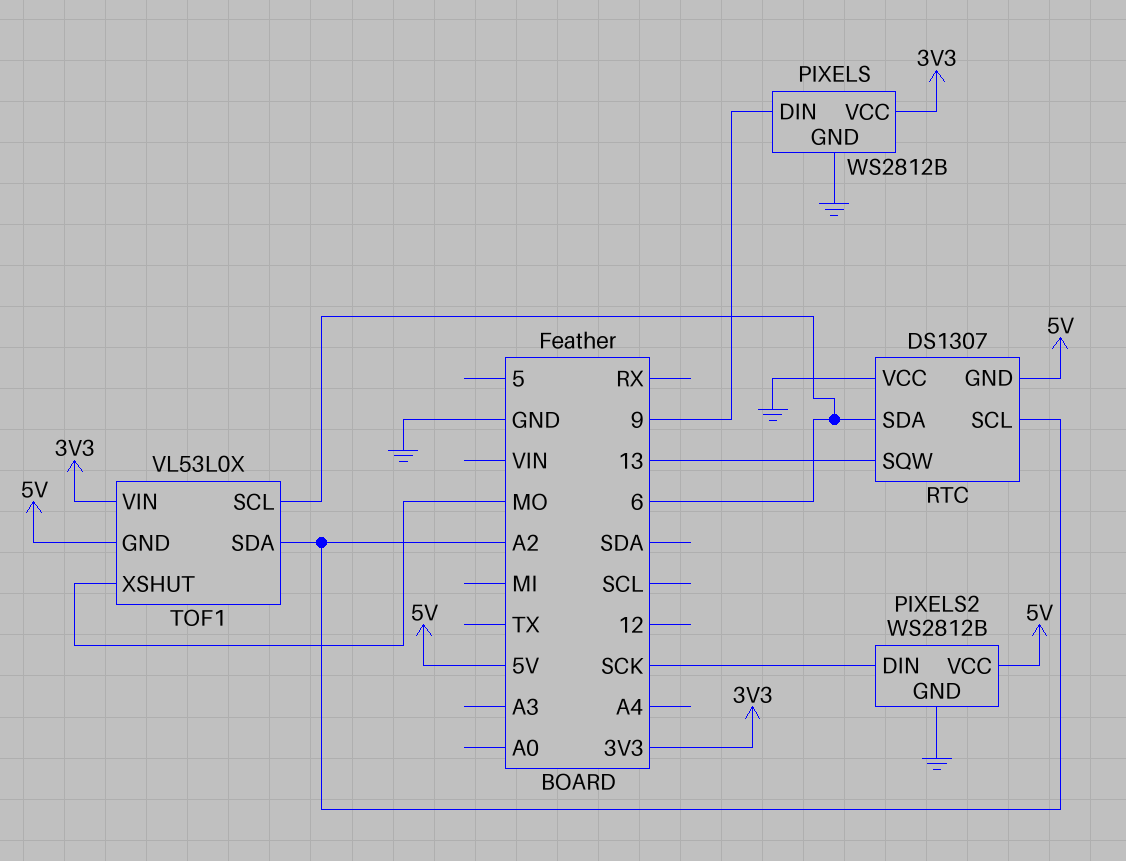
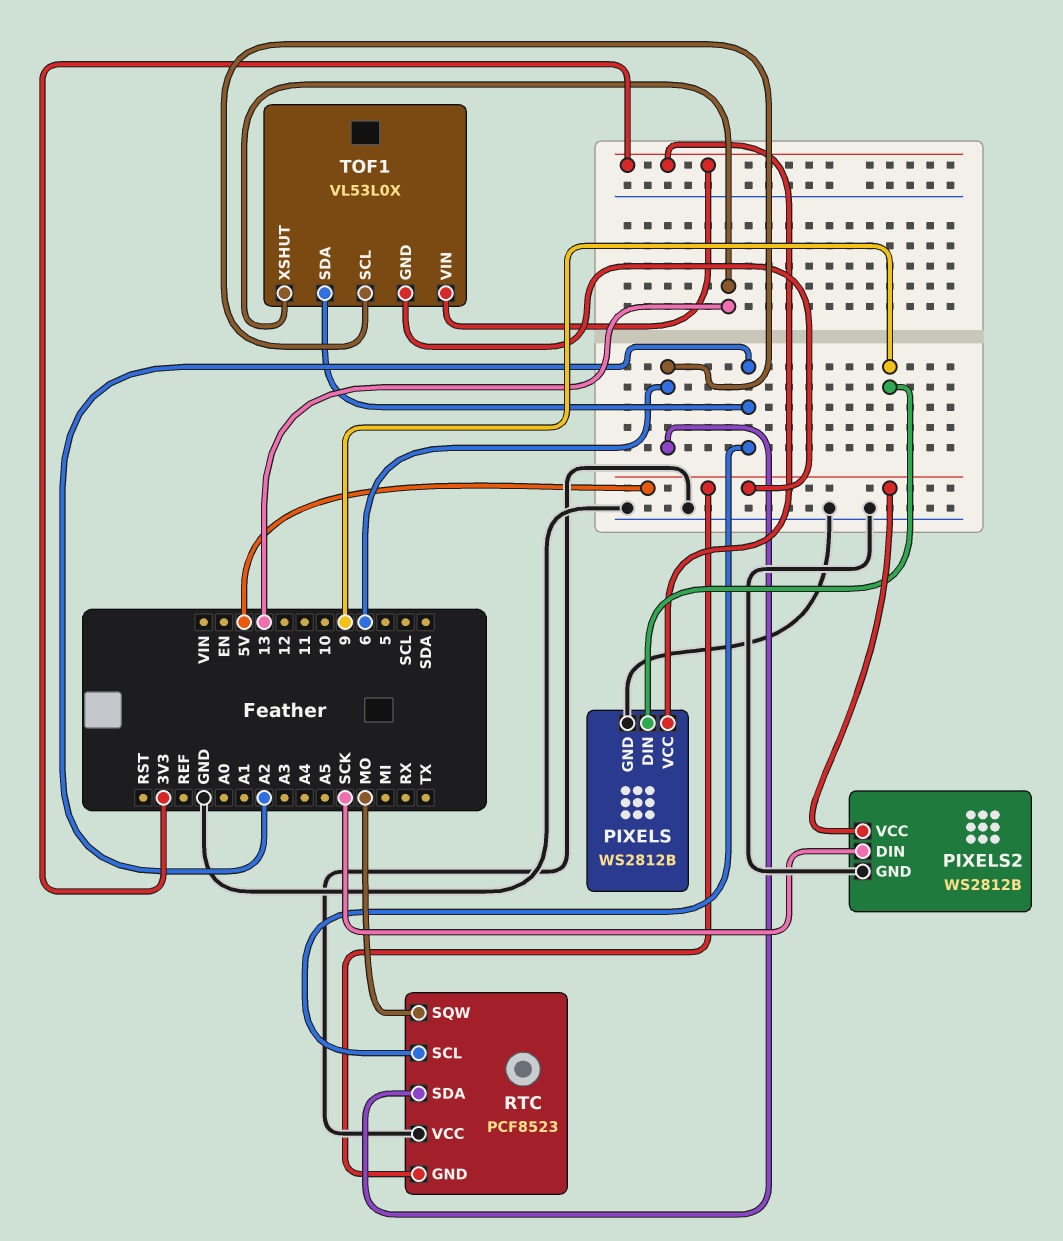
RTC: DS1307 -> PCF8523
RTC pin SQW: 13 -> MO
TOF1 pin XSHUT: MO -> 13

